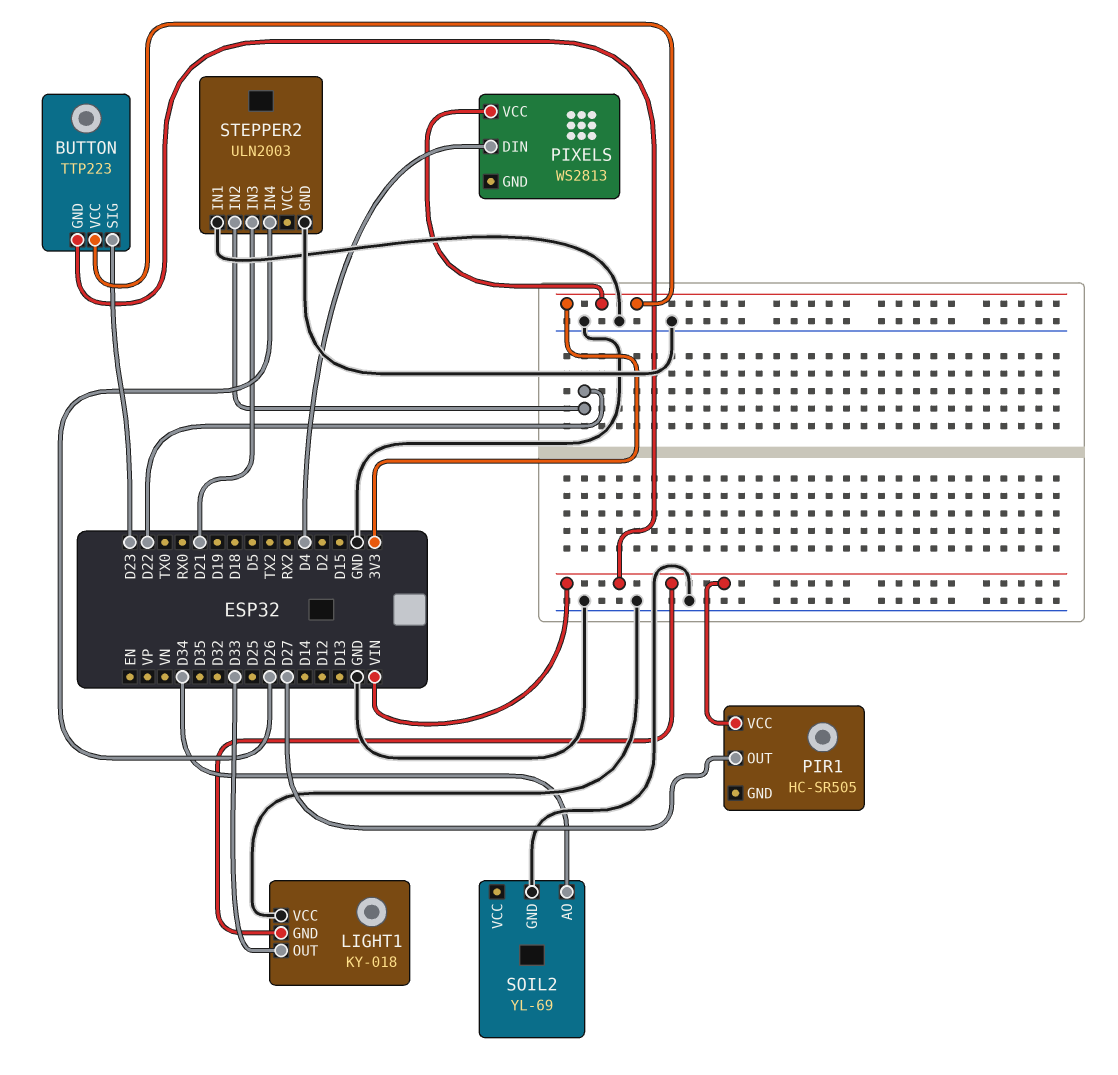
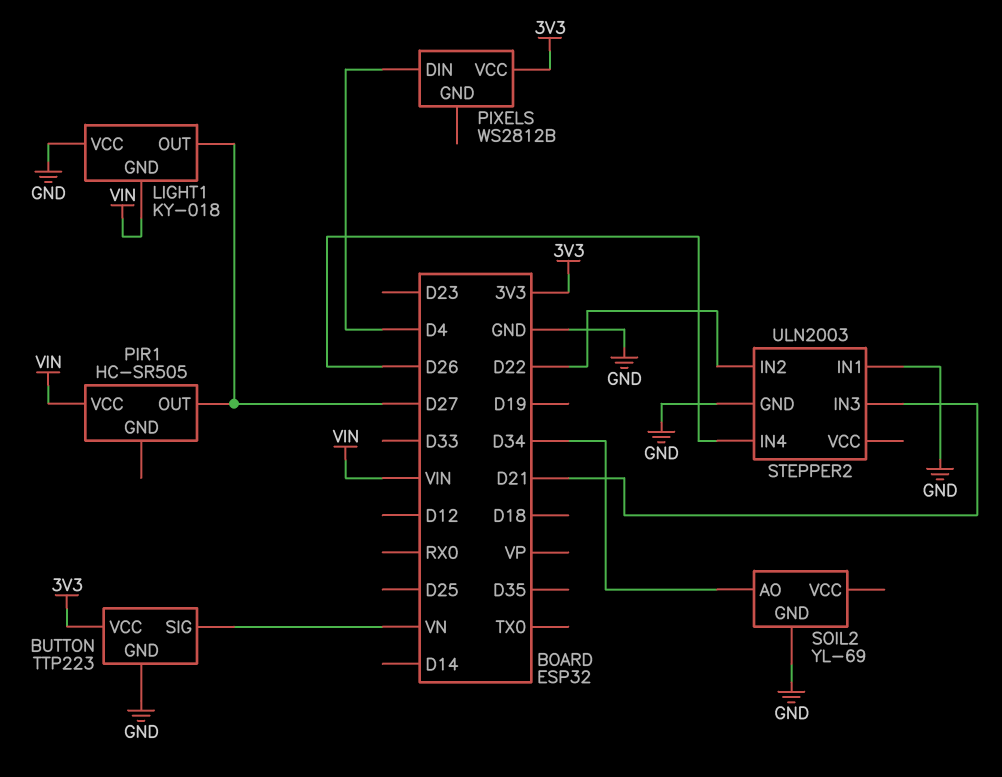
BUTTON pin GND: VIN -> GND
BUTTON pin SIG: D23 -> VN
LIGHT1 pin OUT: D33 -> D27
PIXELS: WS2813 -> WS2812B

